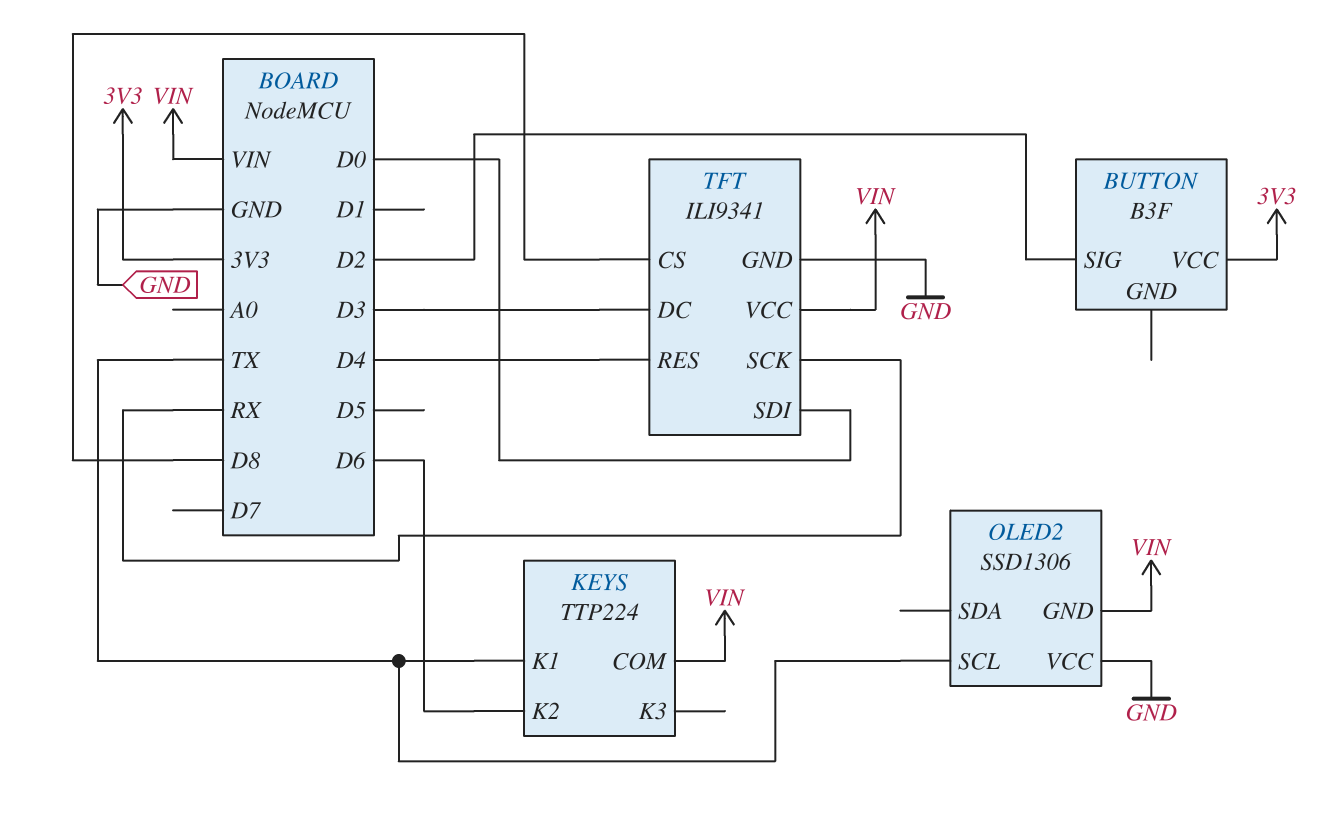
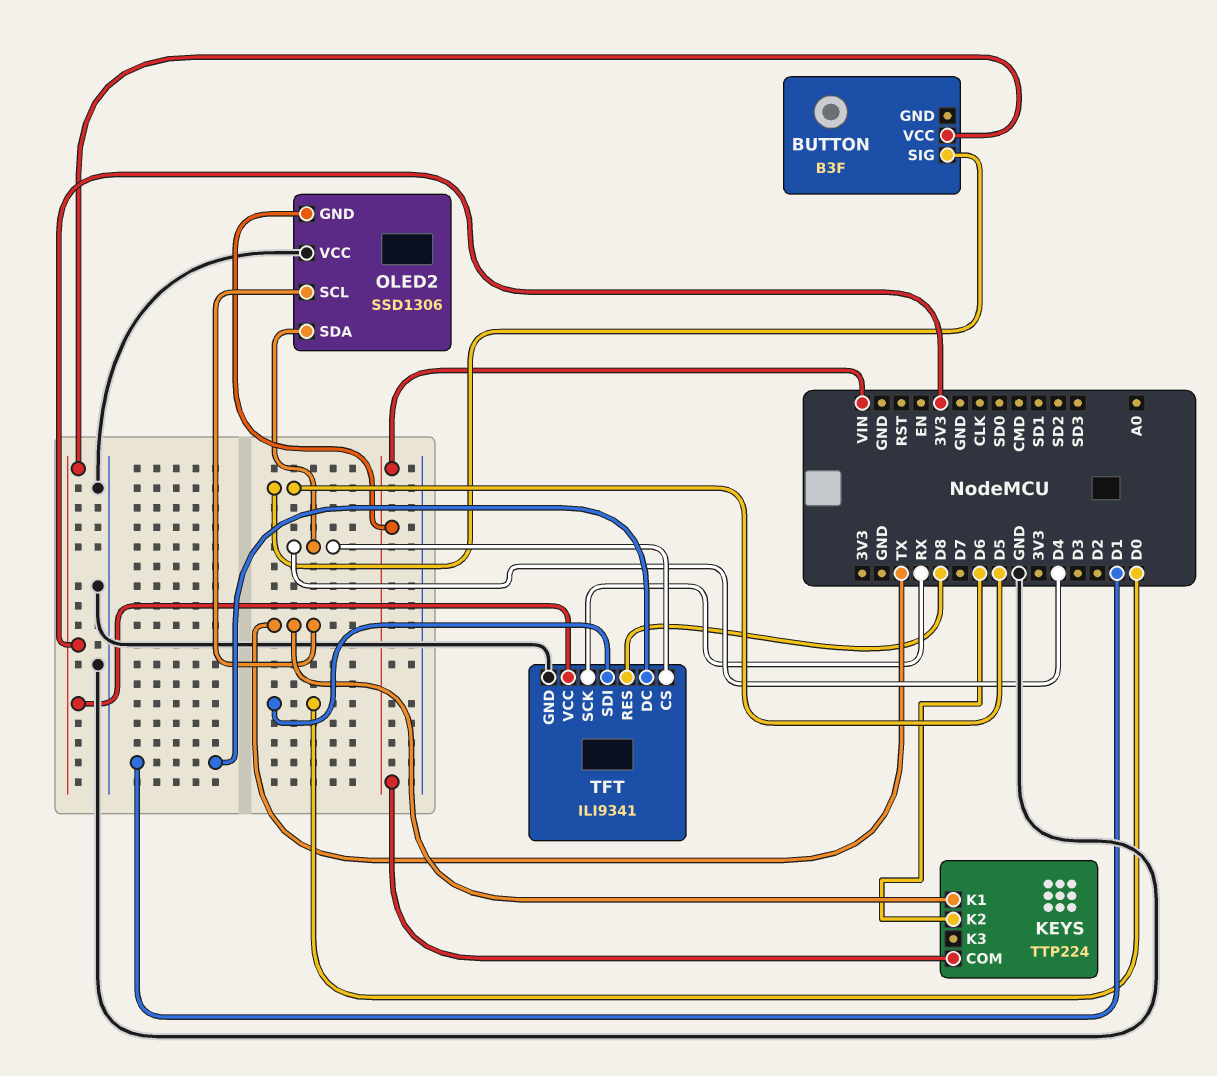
BUTTON pin SIG: D2 -> D5
OLED2 pin SDA: none -> D4
TFT pin CS: D8 -> D4
TFT pin DC: D3 -> D1
TFT pin RES: D4 -> D8
TFT pin VCC: VIN -> 3V3

